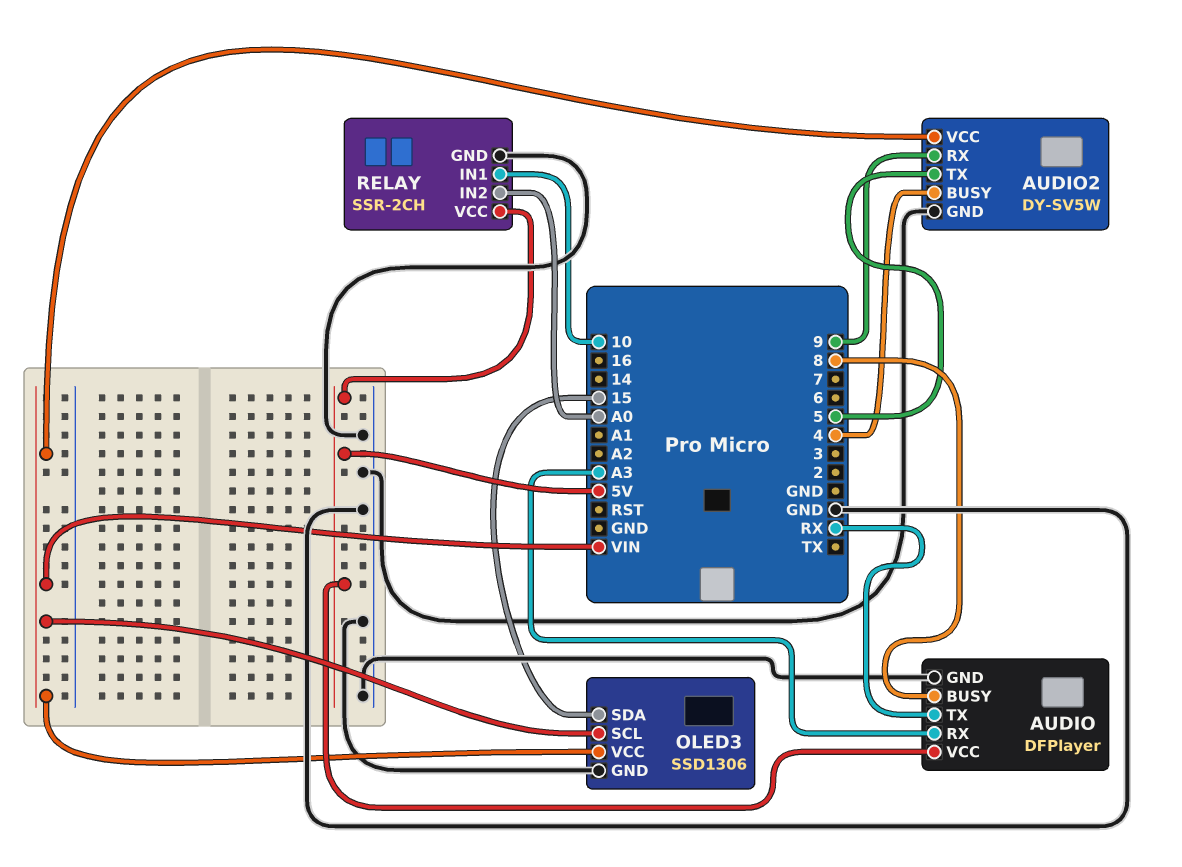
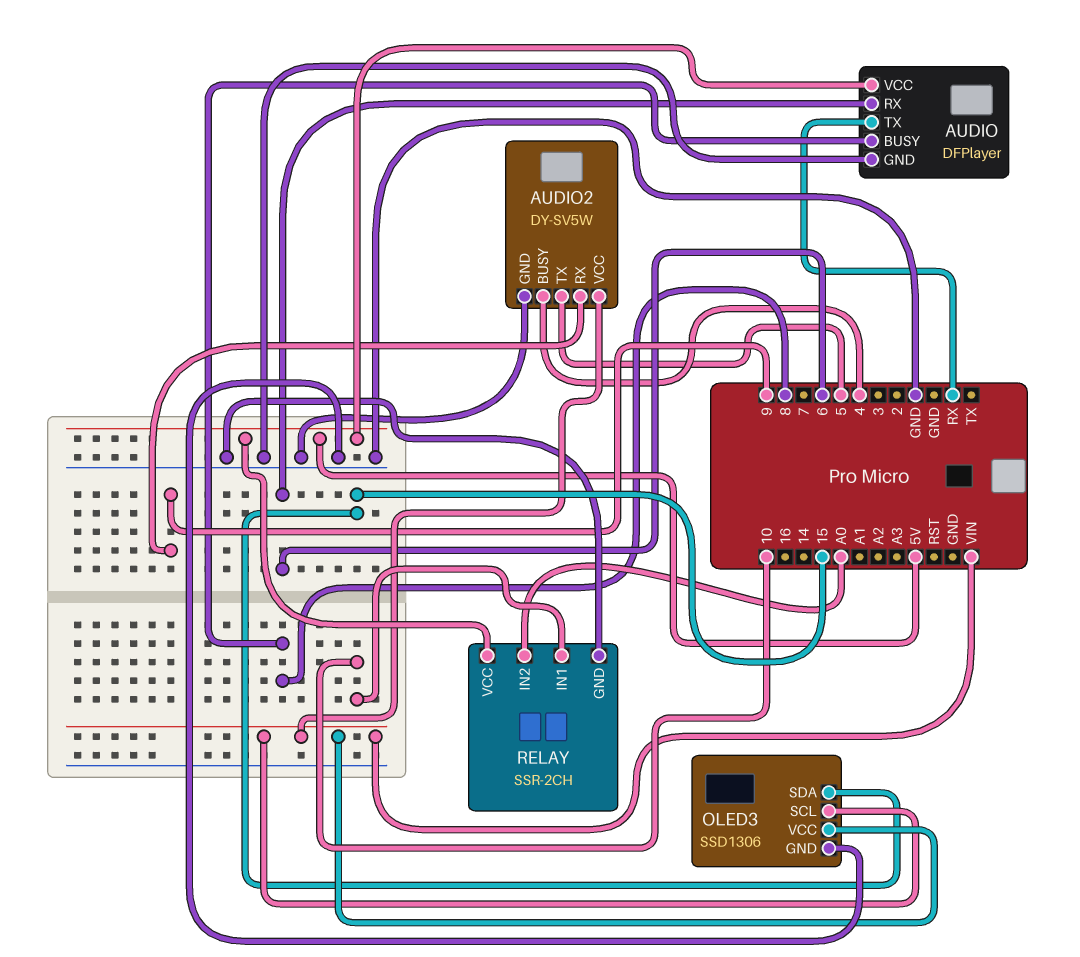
AUDIO pin RX: A3 -> 6

